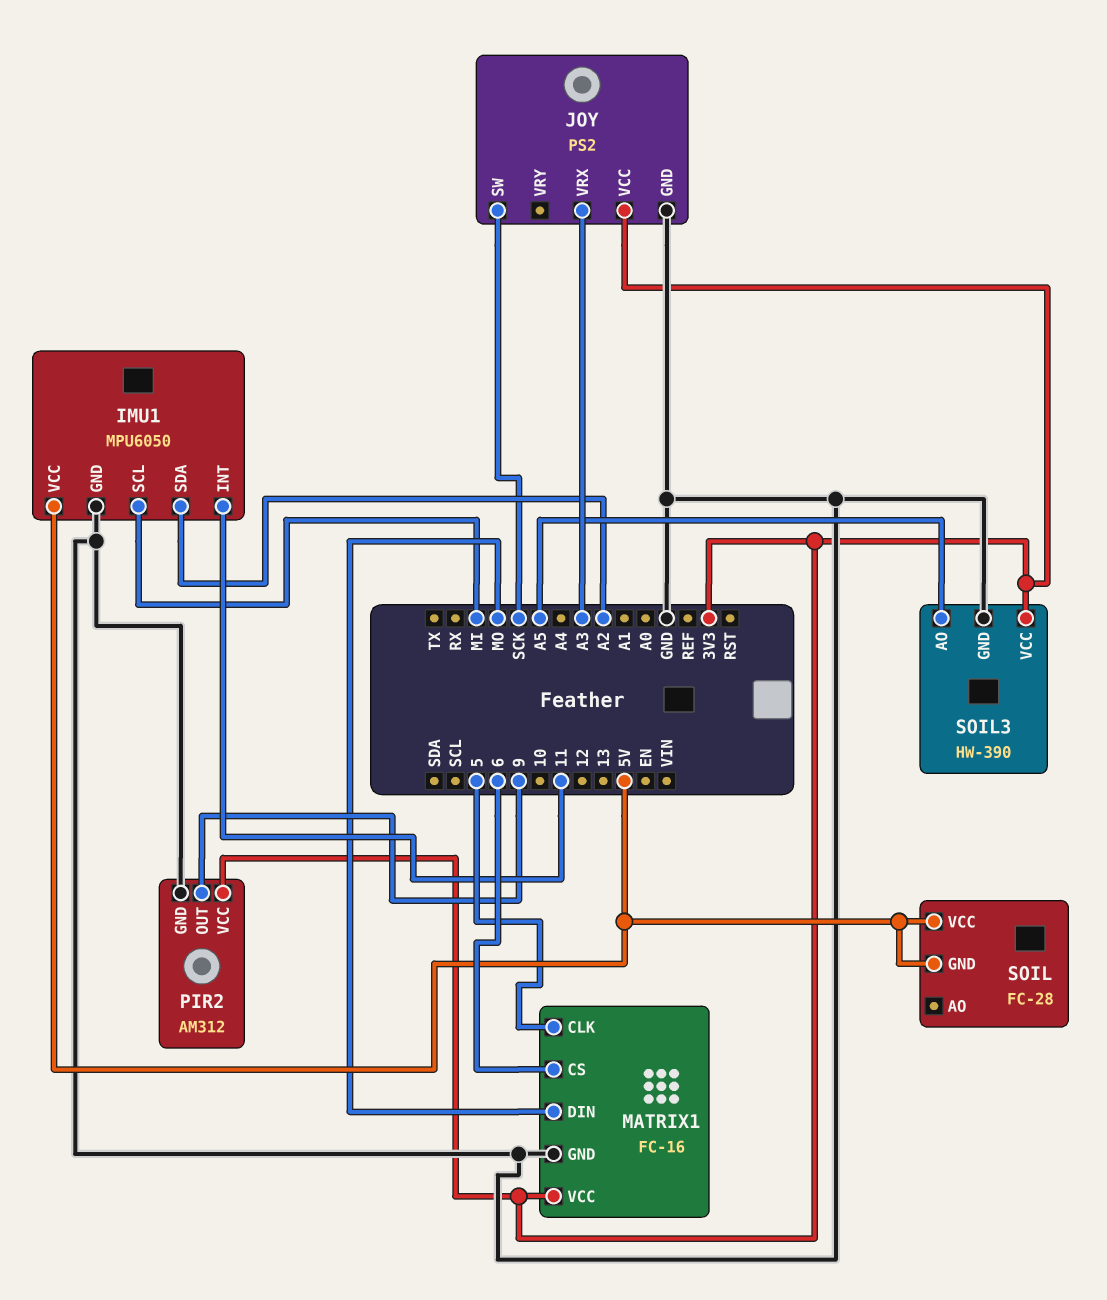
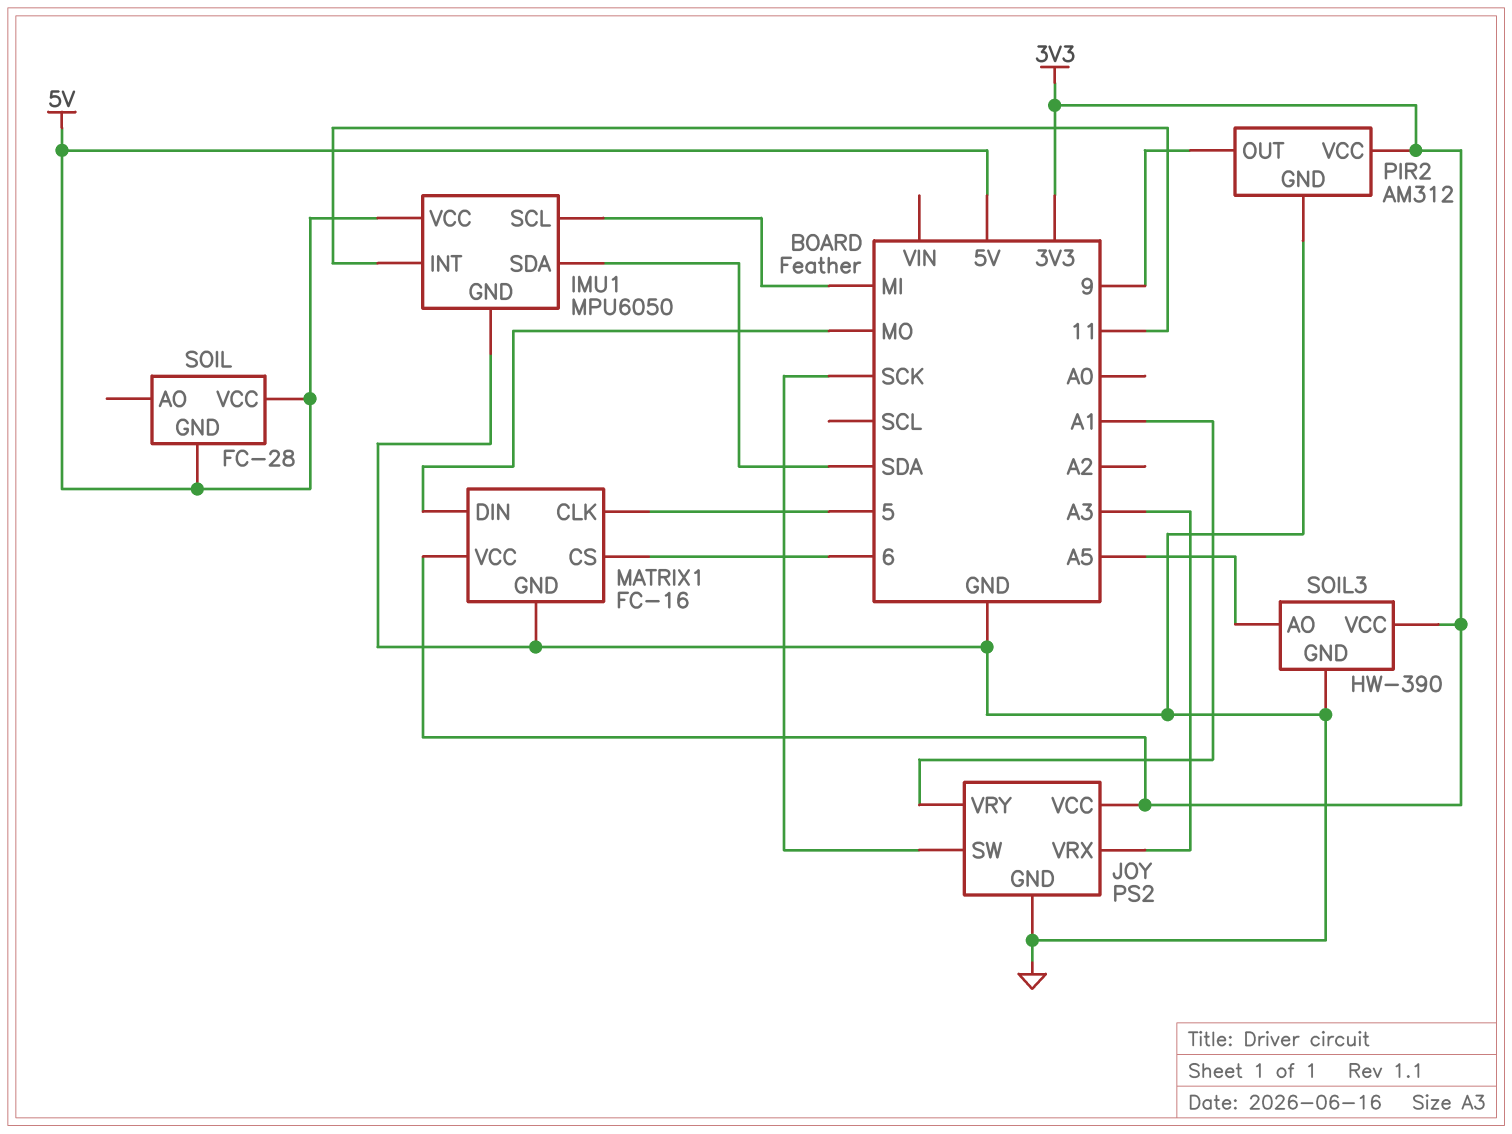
IMU1 pin SDA: A2 -> SDA
JOY pin VRY: none -> A1

